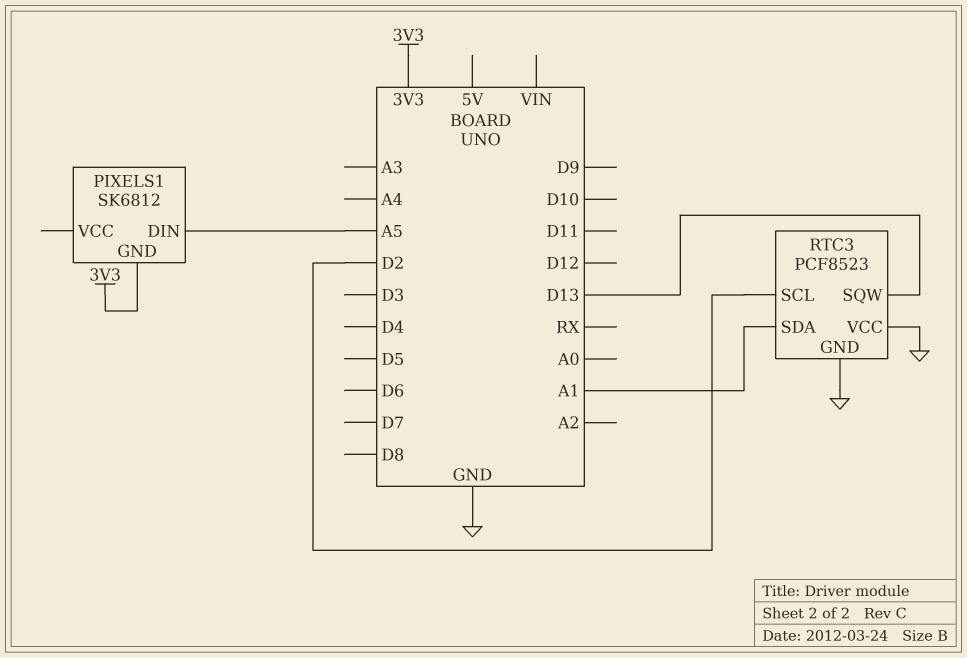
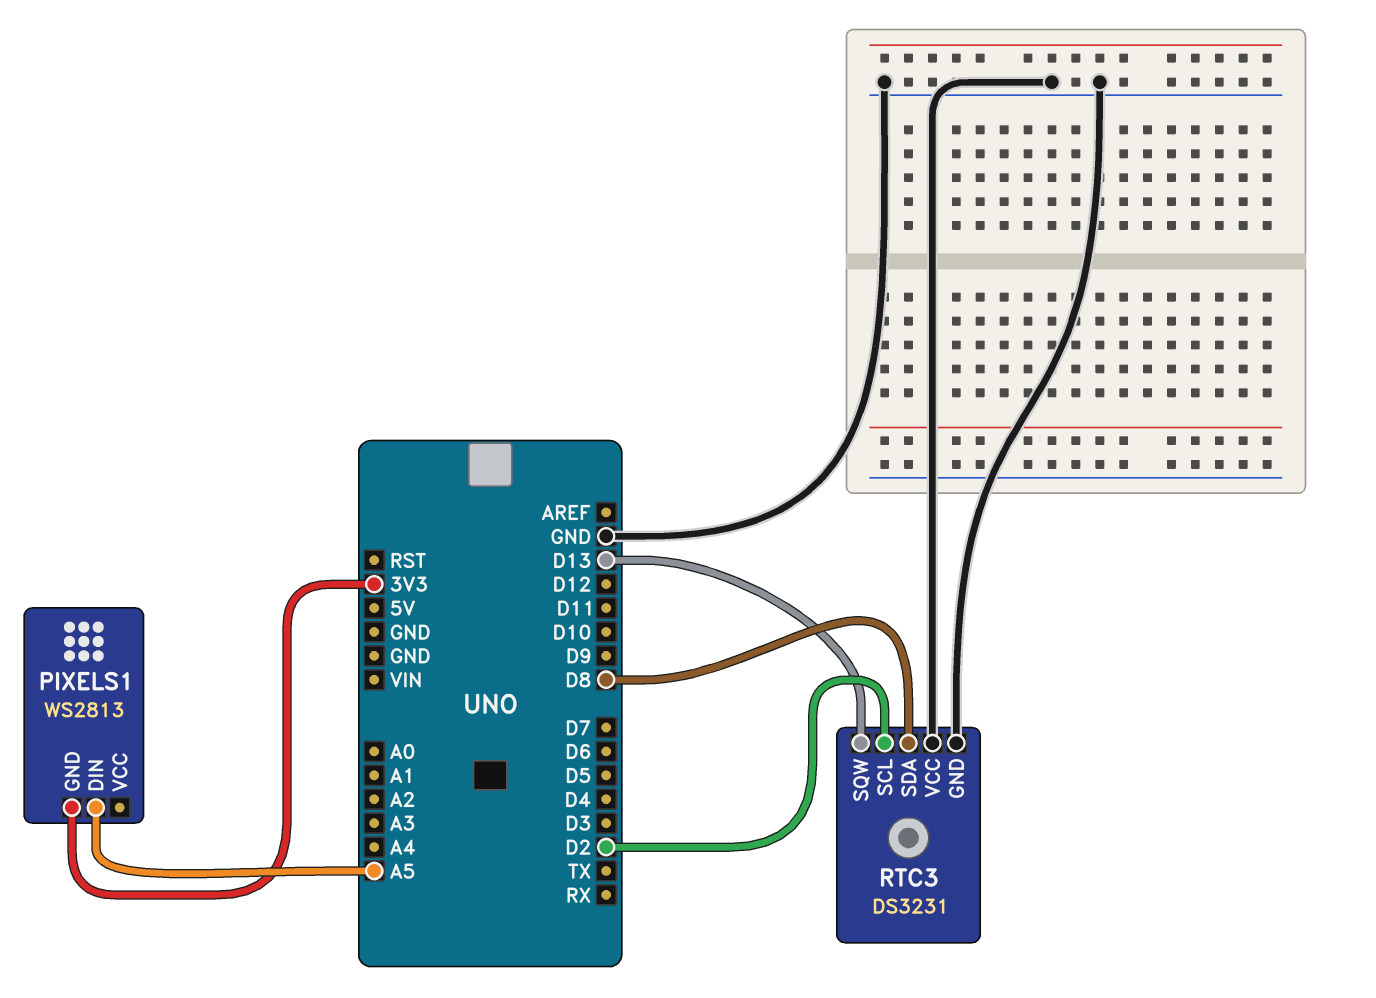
PIXELS1: SK6812 -> WS2813
RTC3: PCF8523 -> DS3231
RTC3 pin SDA: A1 -> D8

